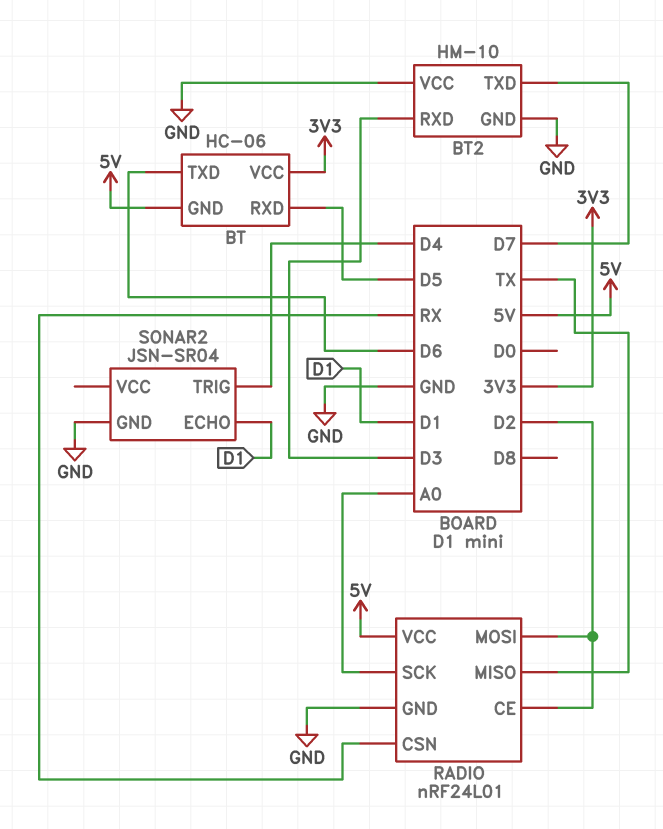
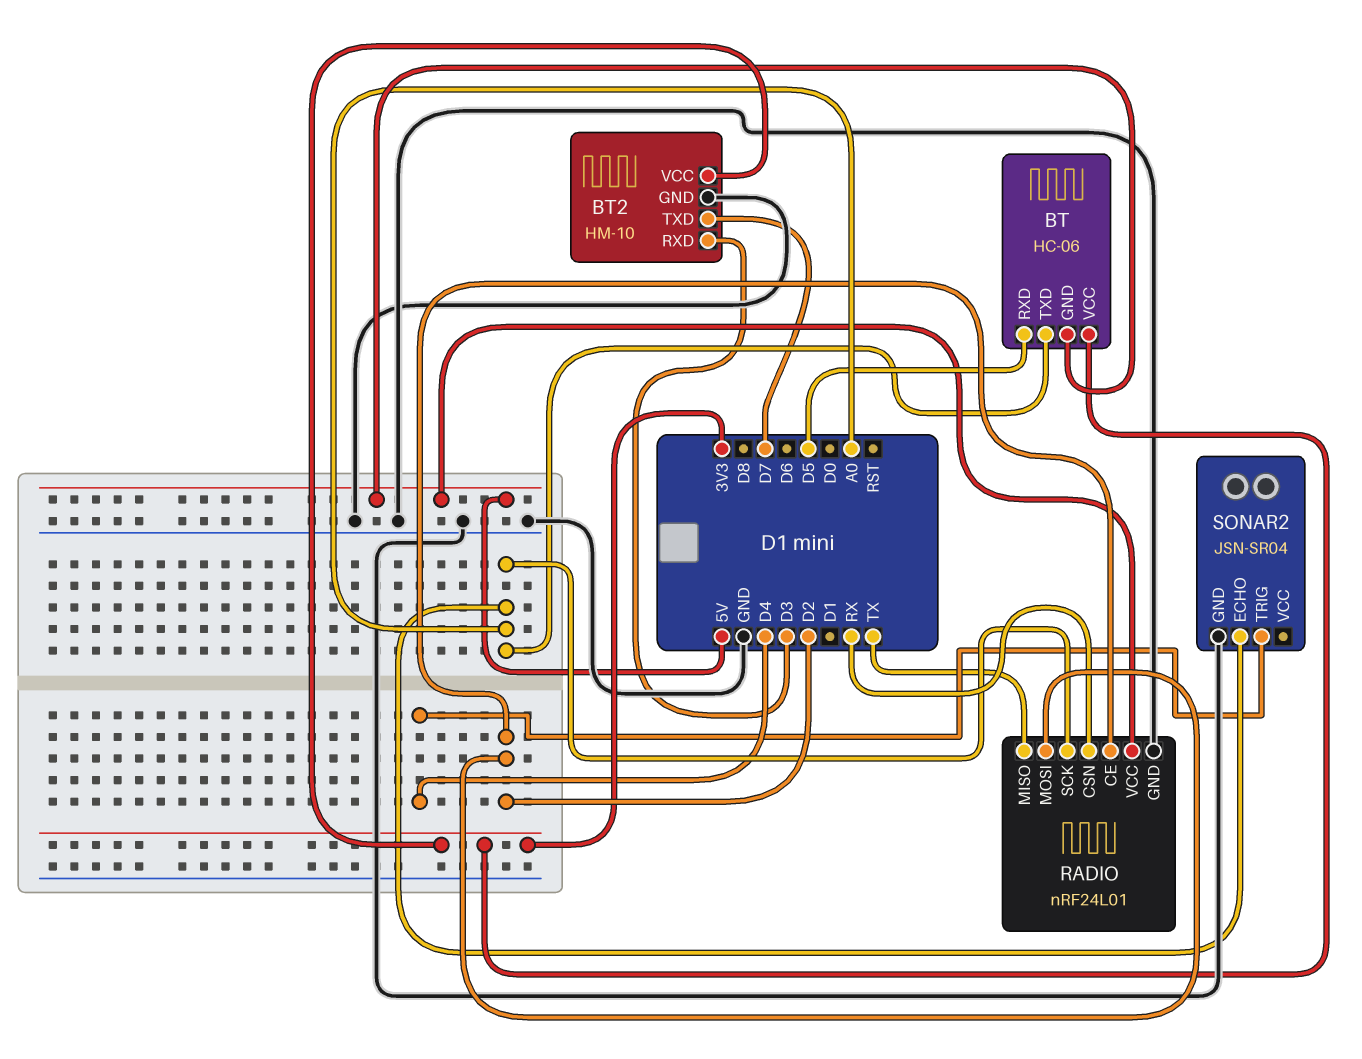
BT pin TXD: D6 -> A0
BT2 pin VCC: GND -> 3V3
SONAR2 pin ECHO: D1 -> A0

